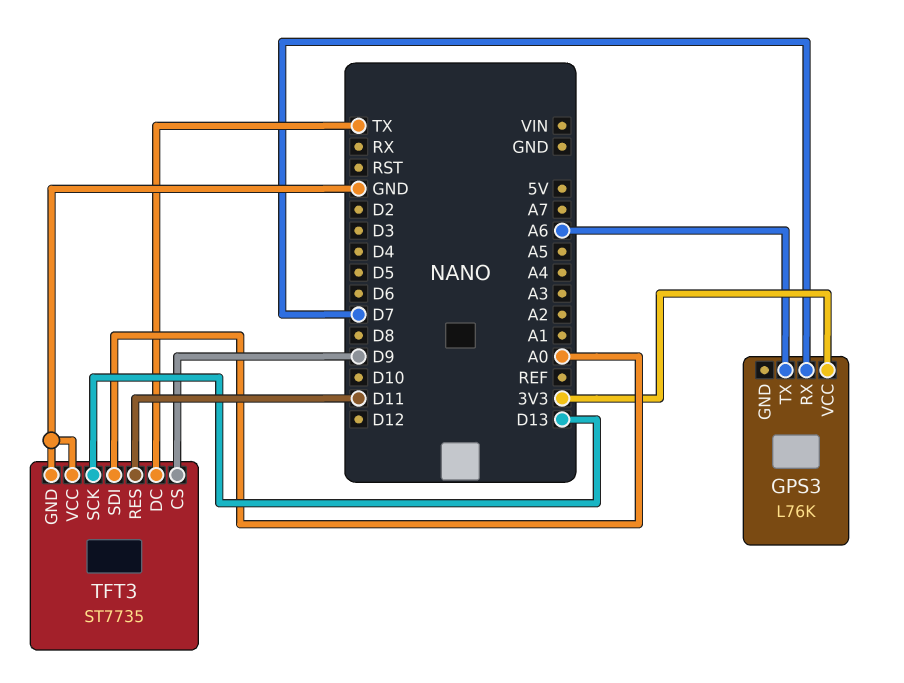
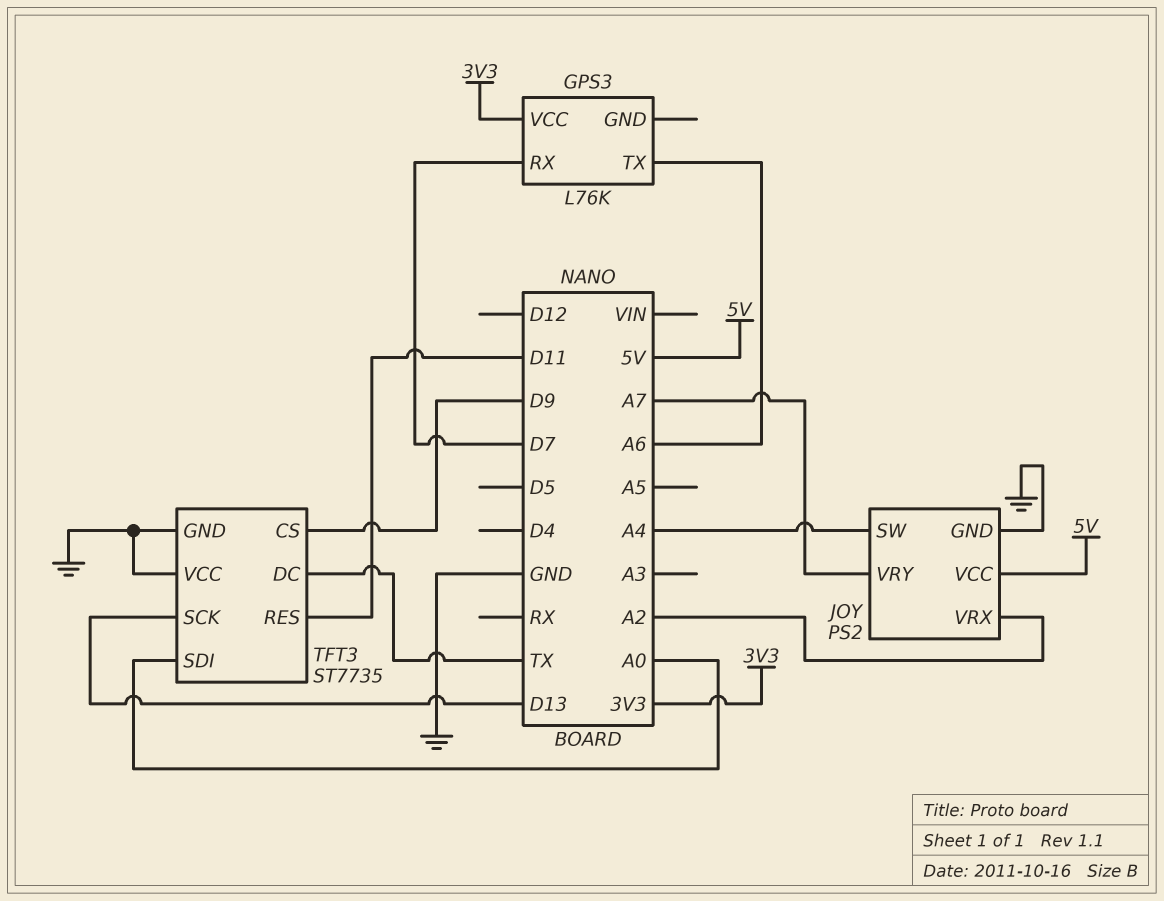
JOY: none -> PS2
JOY pin GND: none -> GND
JOY pin SW: none -> A4
JOY pin VCC: none -> 5V
JOY pin VRX: none -> A2
JOY pin VRY: none -> A7

